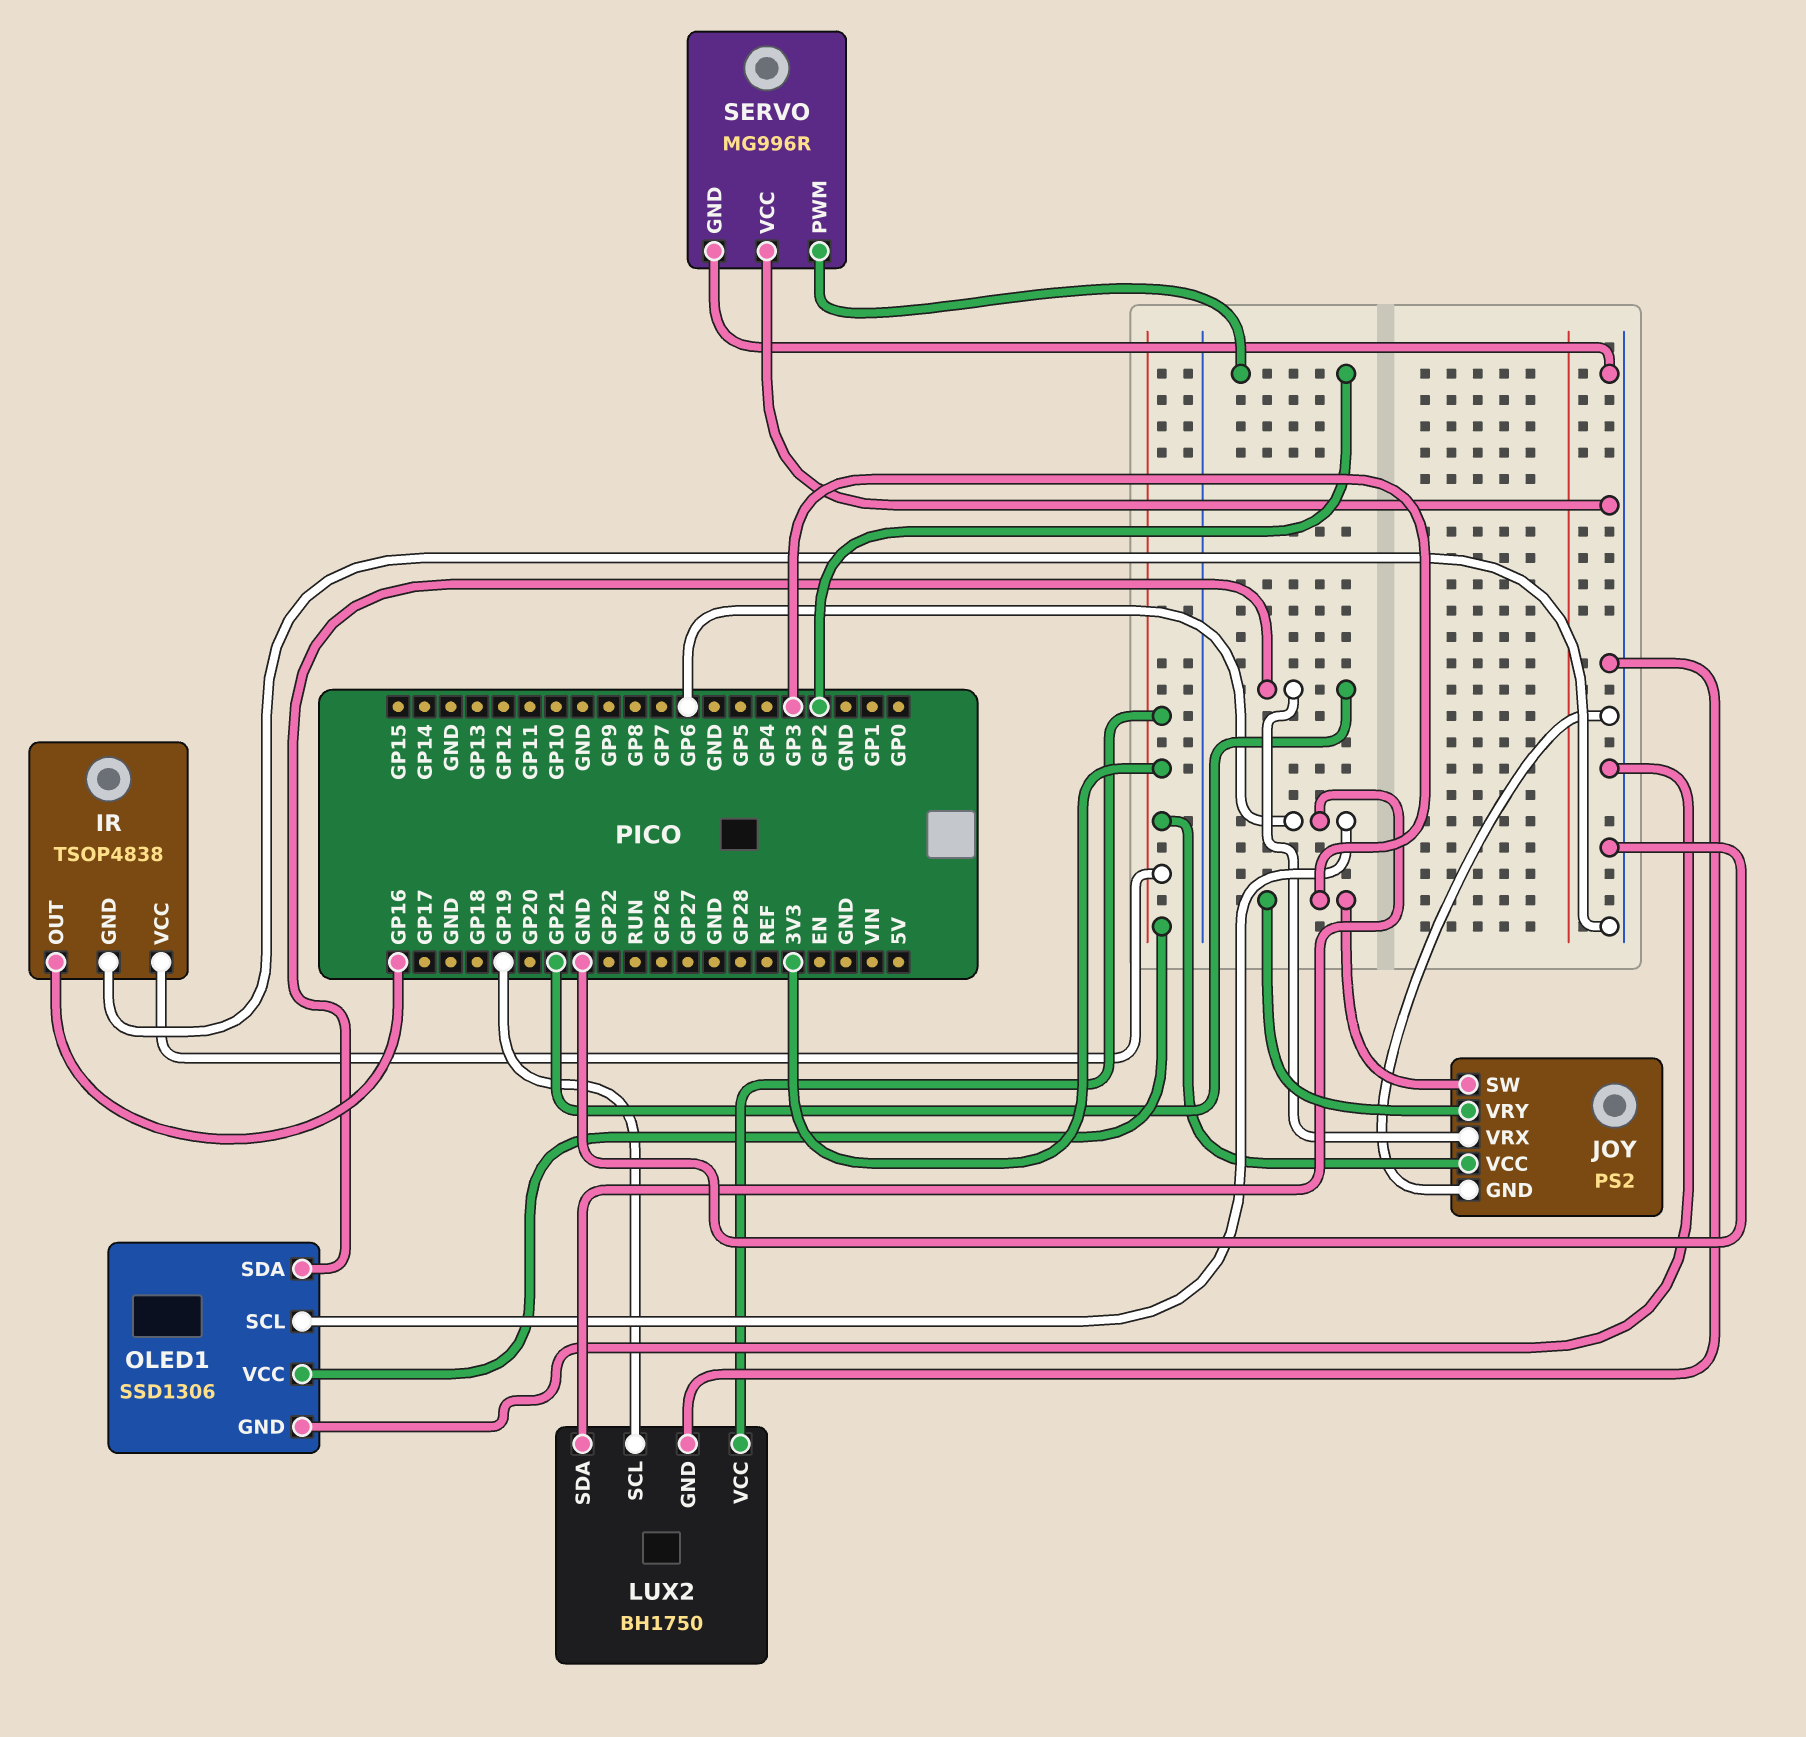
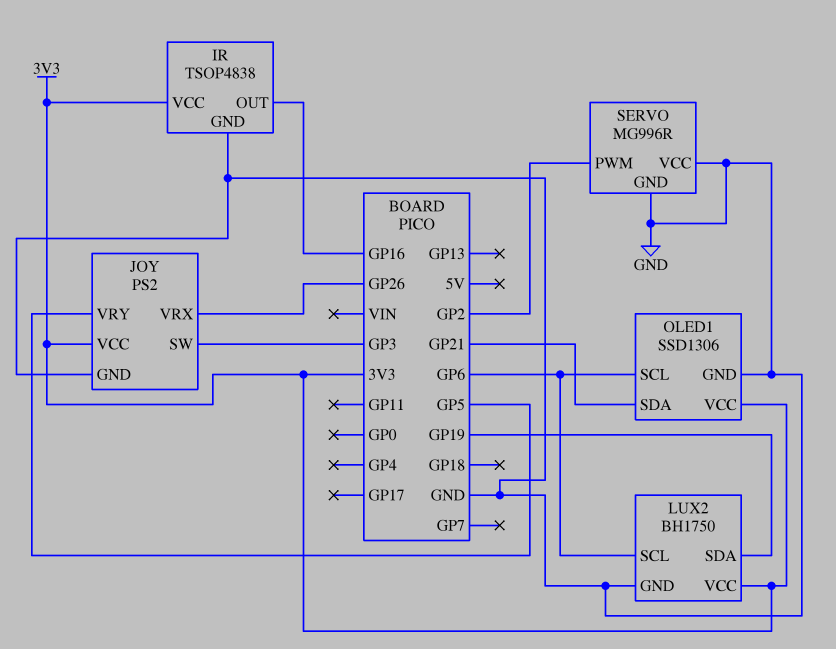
JOY pin VRX: GP21 -> GP26
JOY pin VRY: GP3 -> GP5
LUX2 pin SCL: GP19 -> GP6
LUX2 pin SDA: GP6 -> GP19

